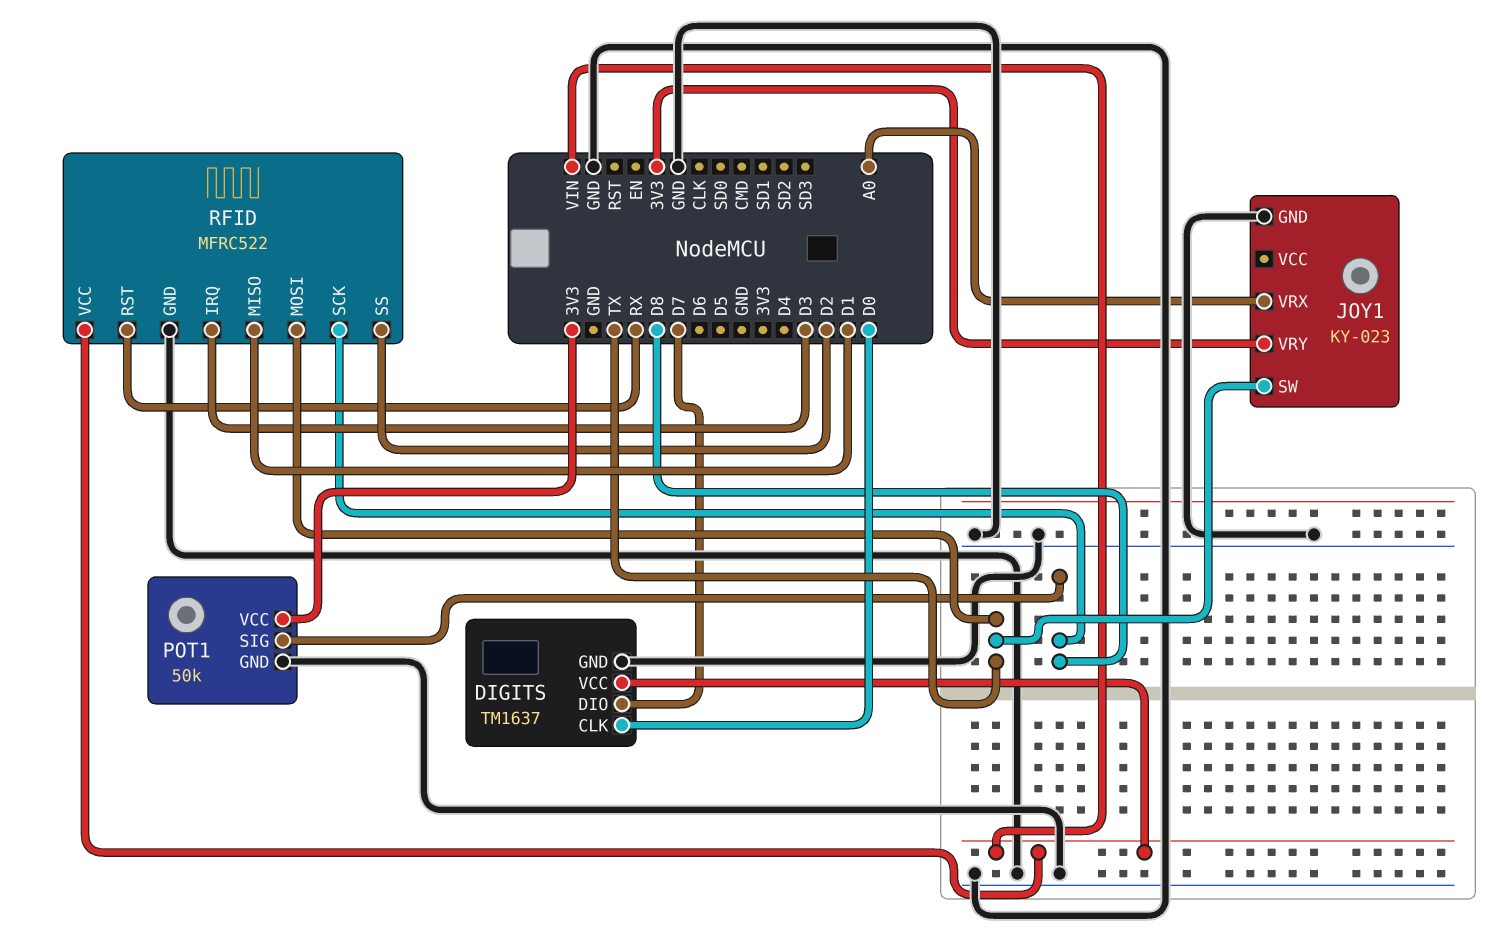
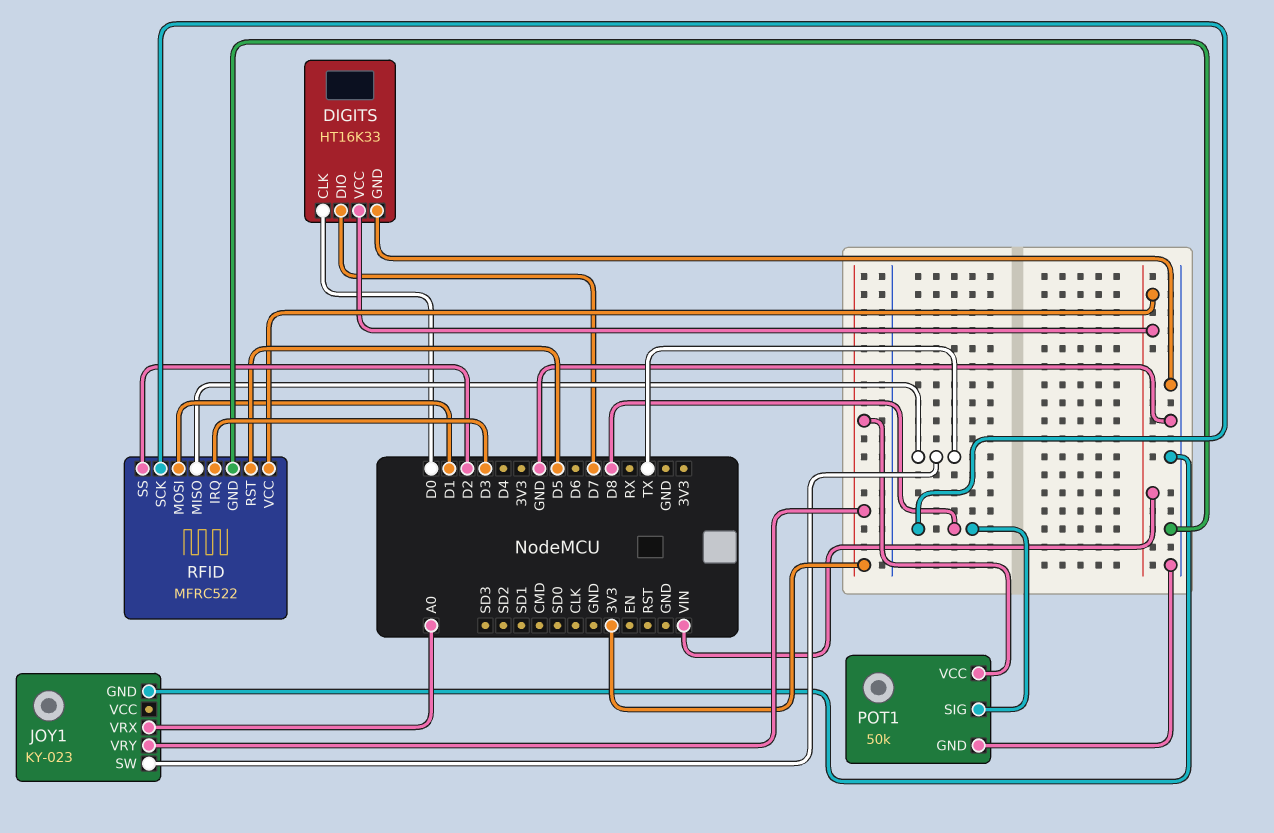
DIGITS: TM1637 -> HT16K33
RFID pin MISO: D1 -> TX
RFID pin MOSI: TX -> D1
RFID pin RST: RX -> D5

